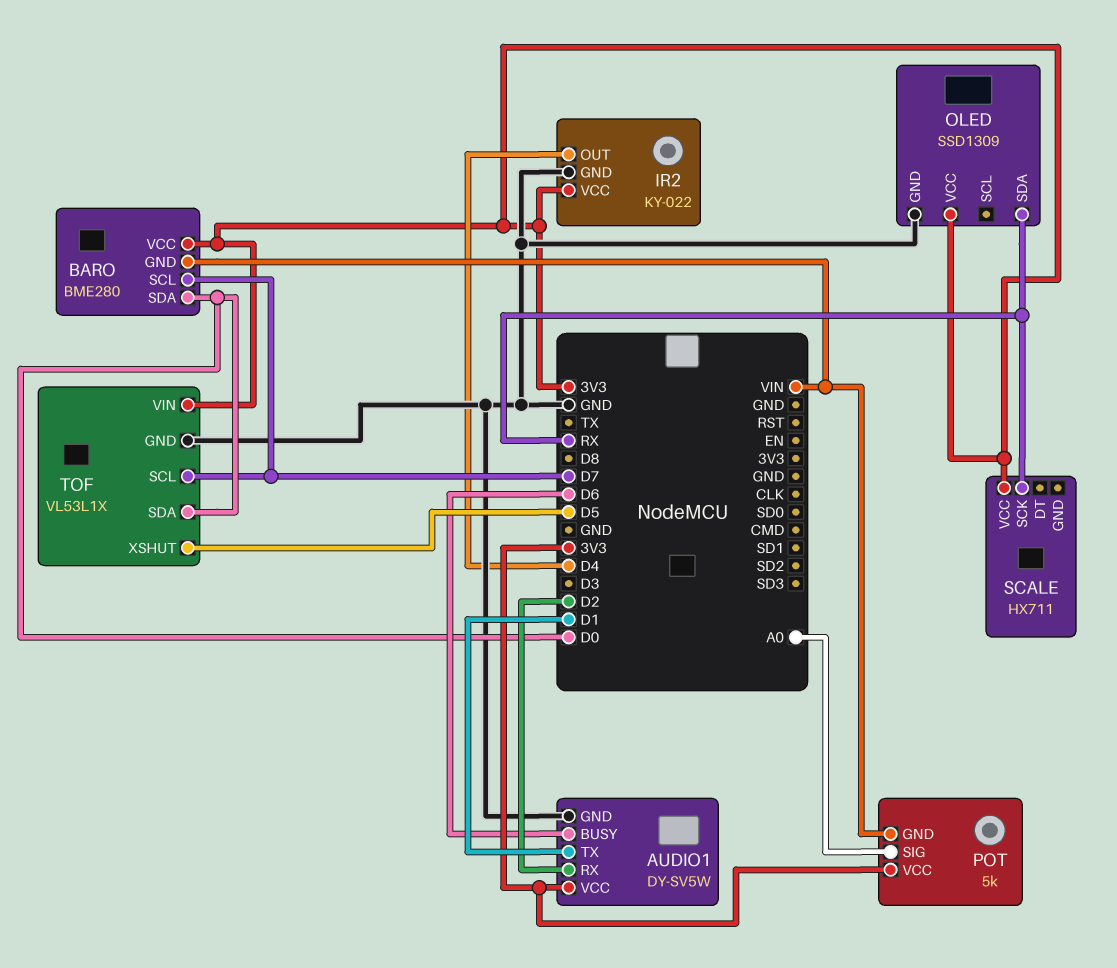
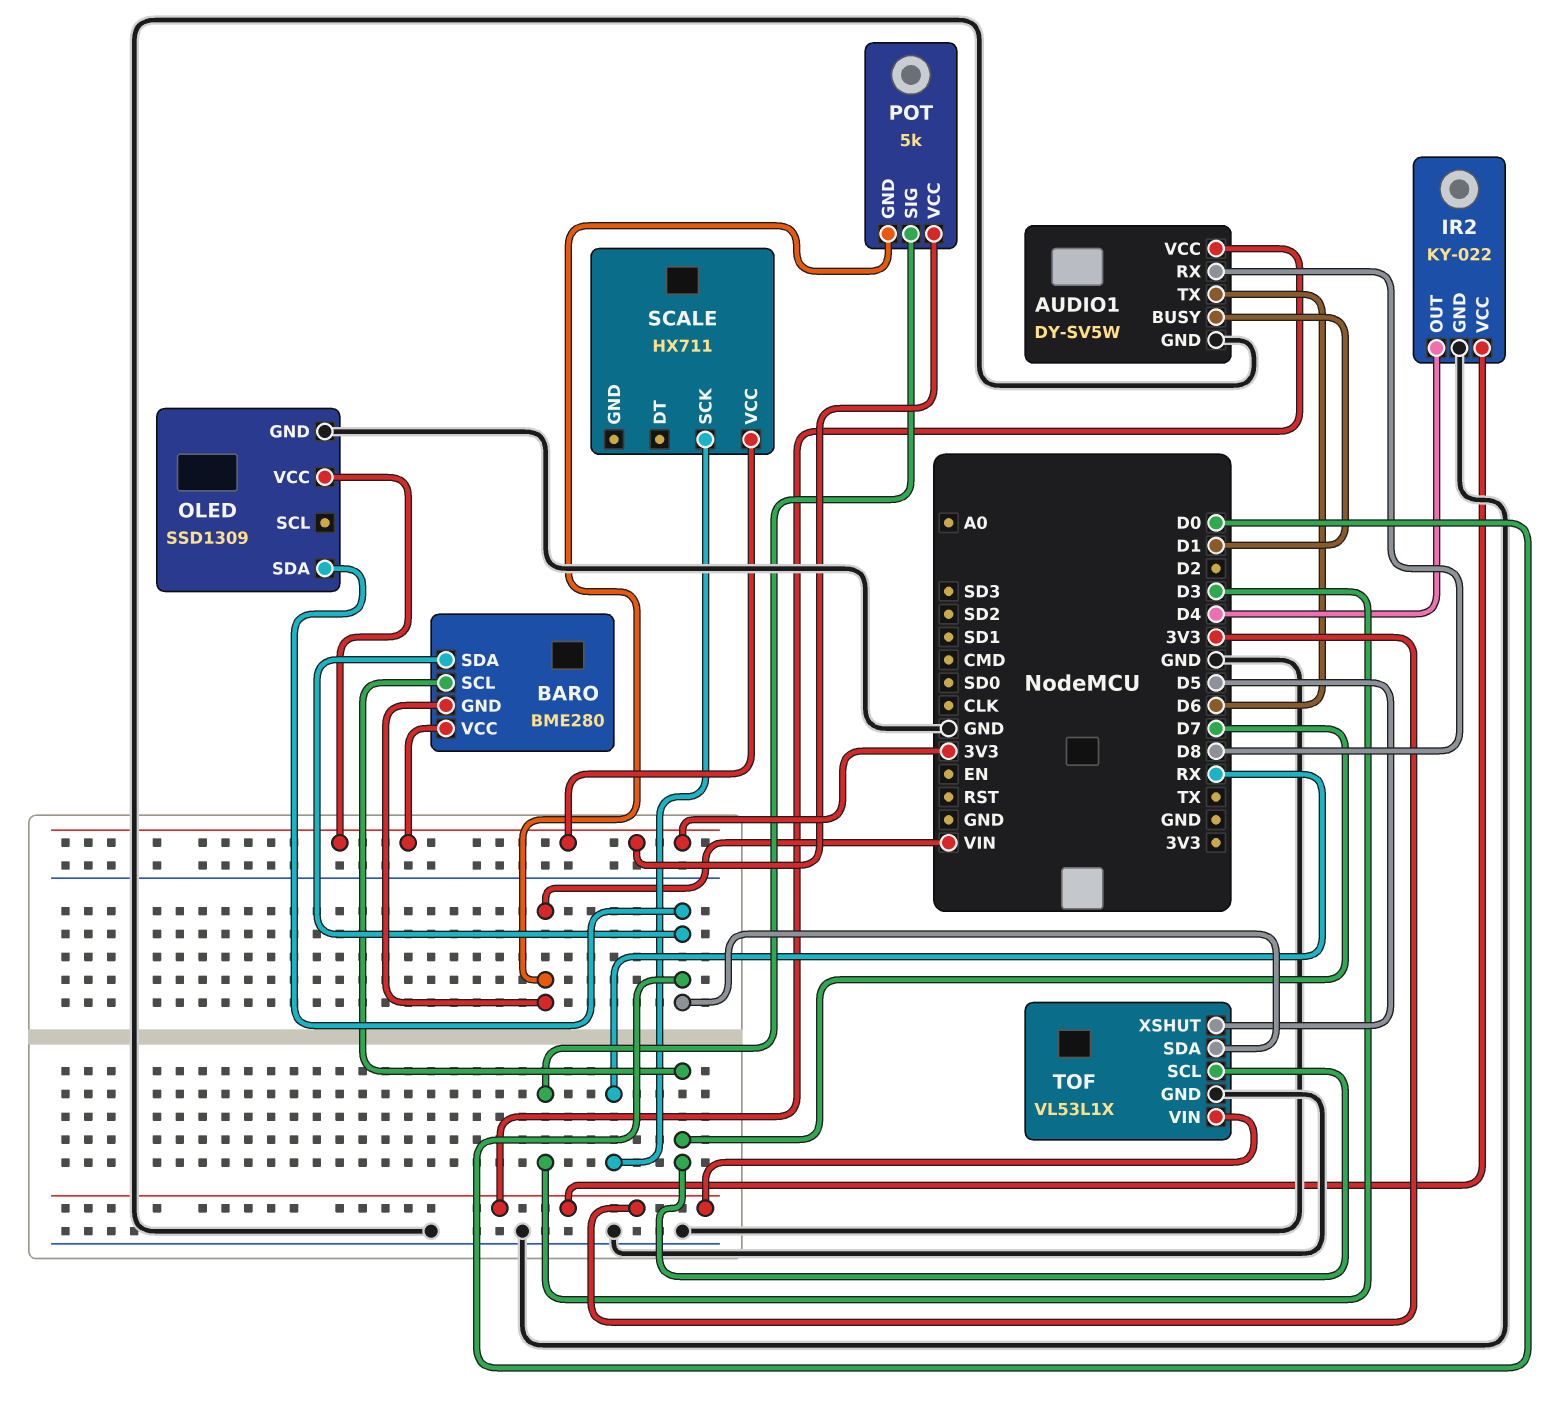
AUDIO1 pin BUSY: D6 -> D1
AUDIO1 pin RX: D2 -> D8
AUDIO1 pin TX: D1 -> D6
OLED pin SDA: RX -> D0
POT pin SIG: A0 -> D3

